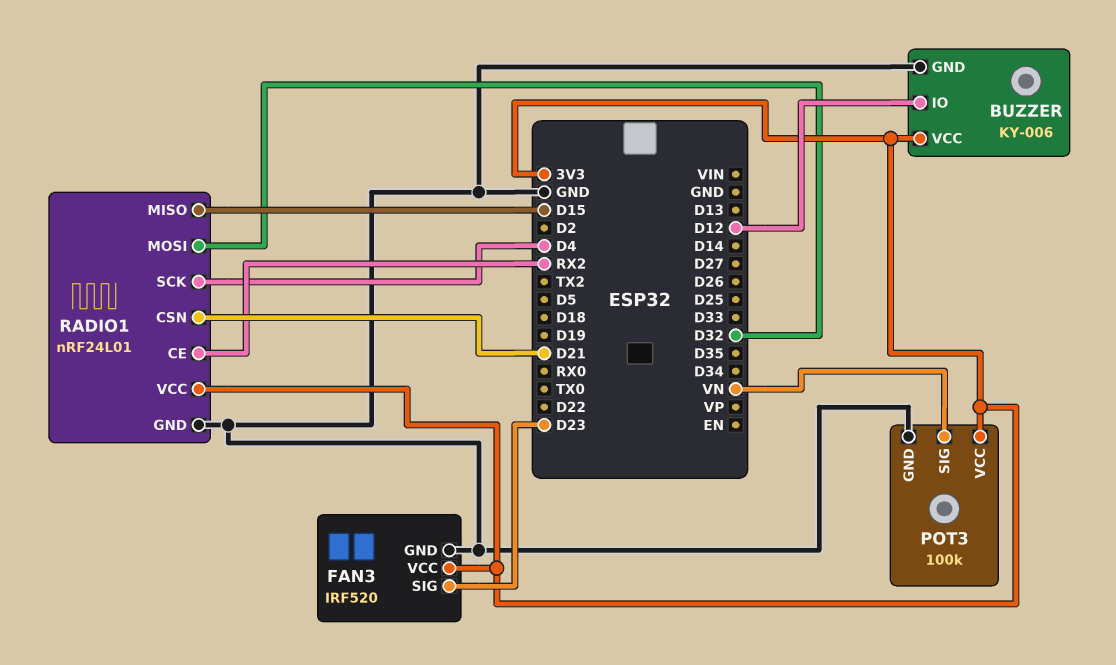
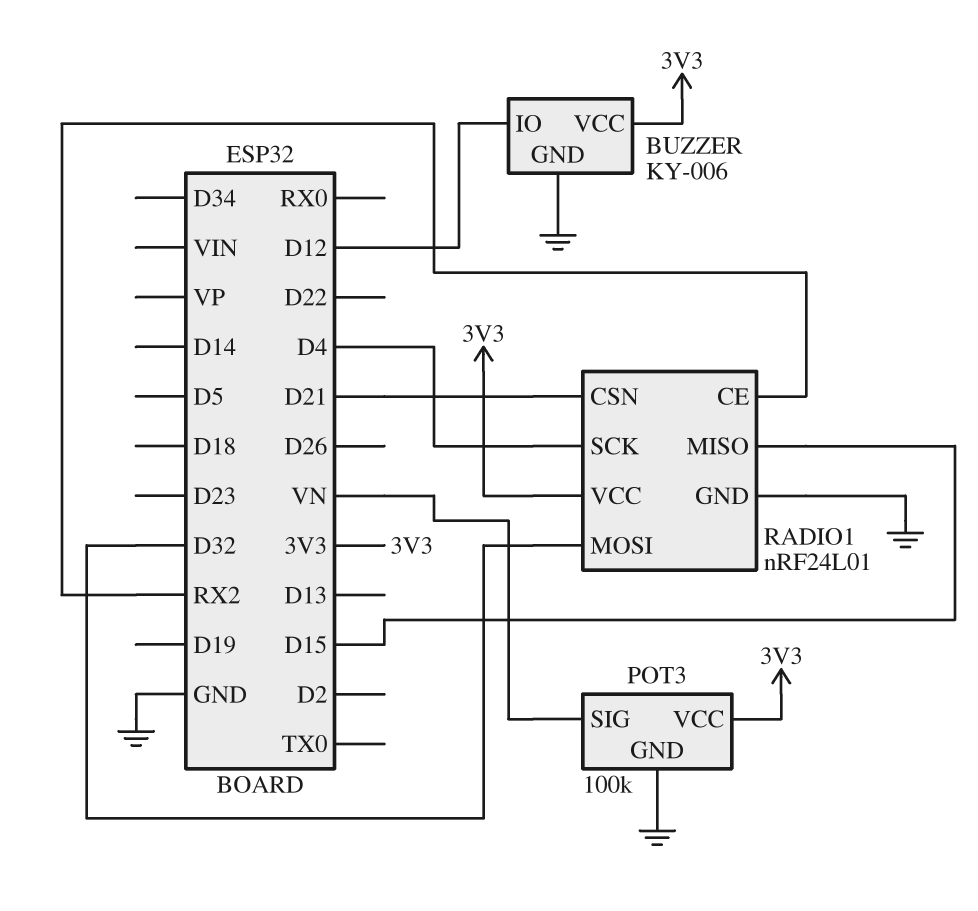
FAN3: IRF520 -> none
FAN3 pin GND: GND -> none
FAN3 pin SIG: D23 -> none
FAN3 pin VCC: 3V3 -> none

